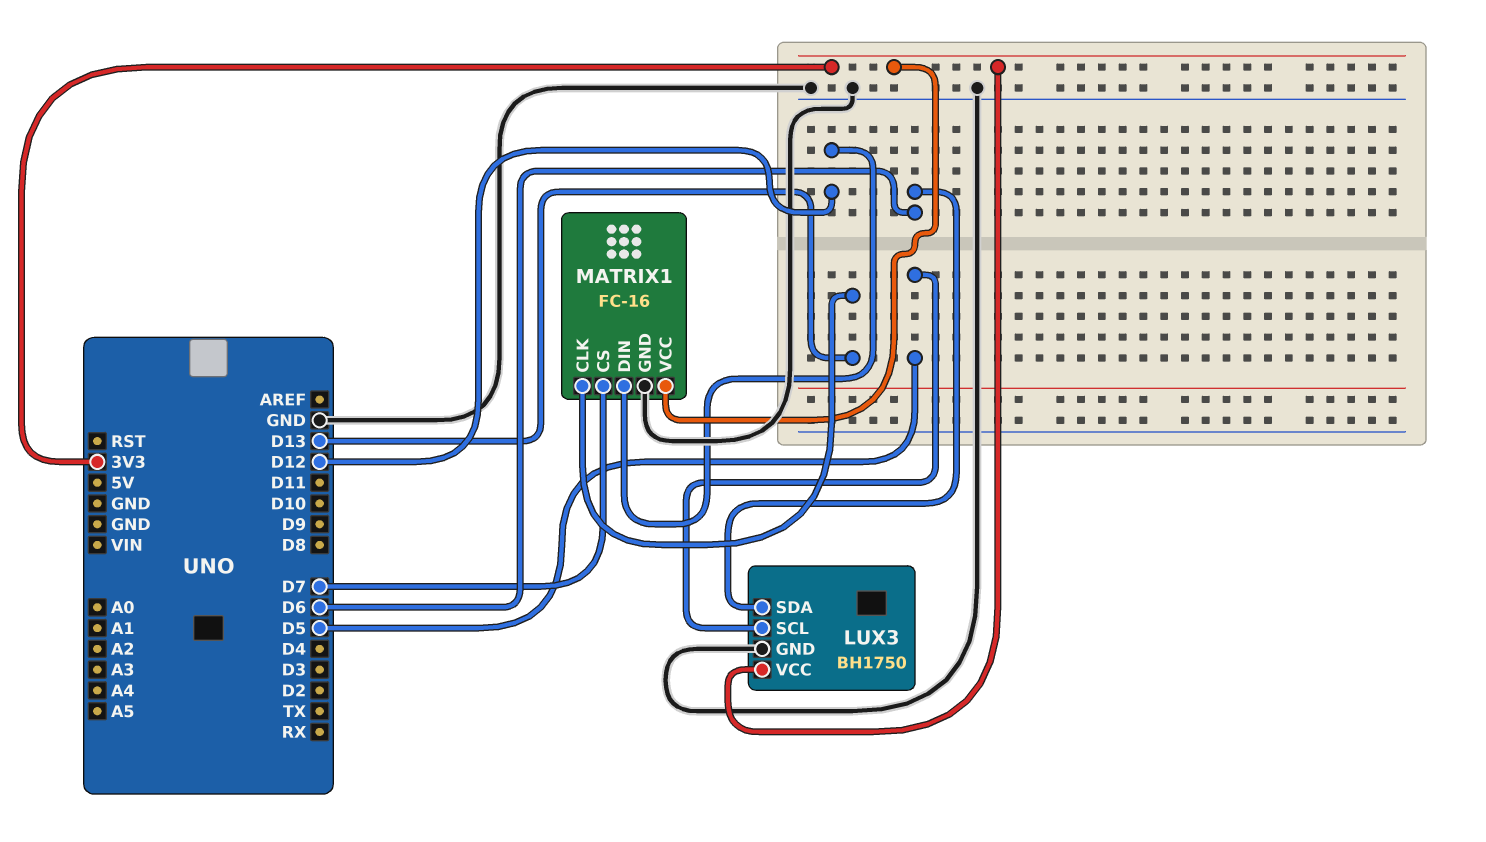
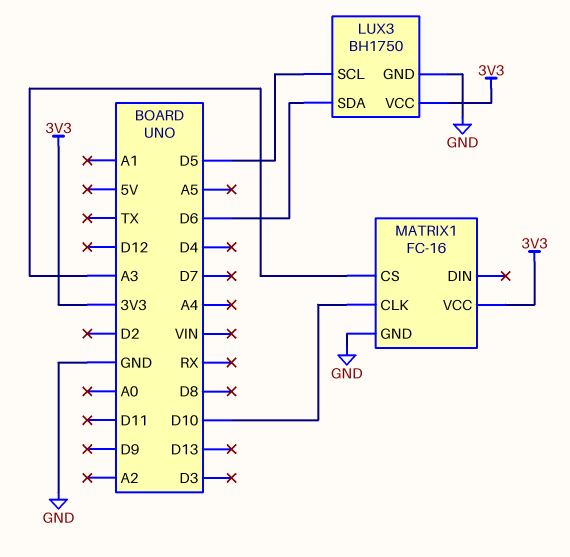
MATRIX1 pin CLK: D13 -> D10
MATRIX1 pin CS: D7 -> A3
MATRIX1 pin DIN: D12 -> none

